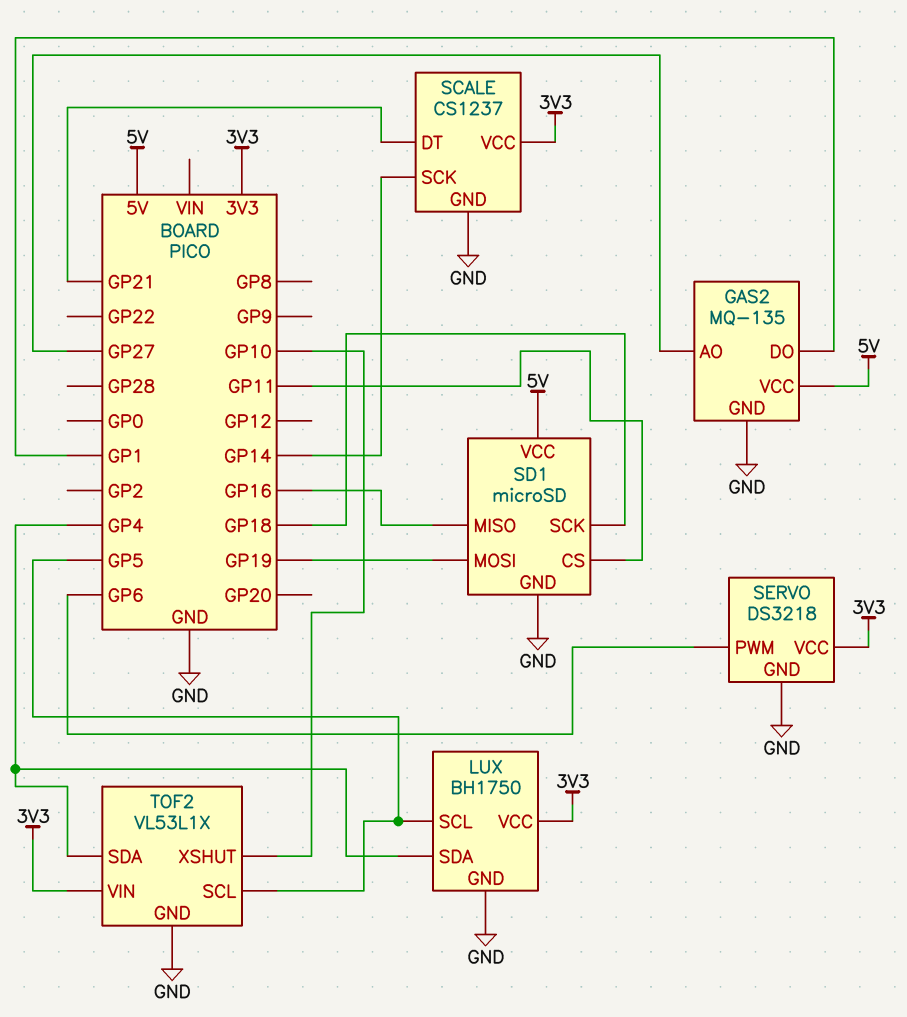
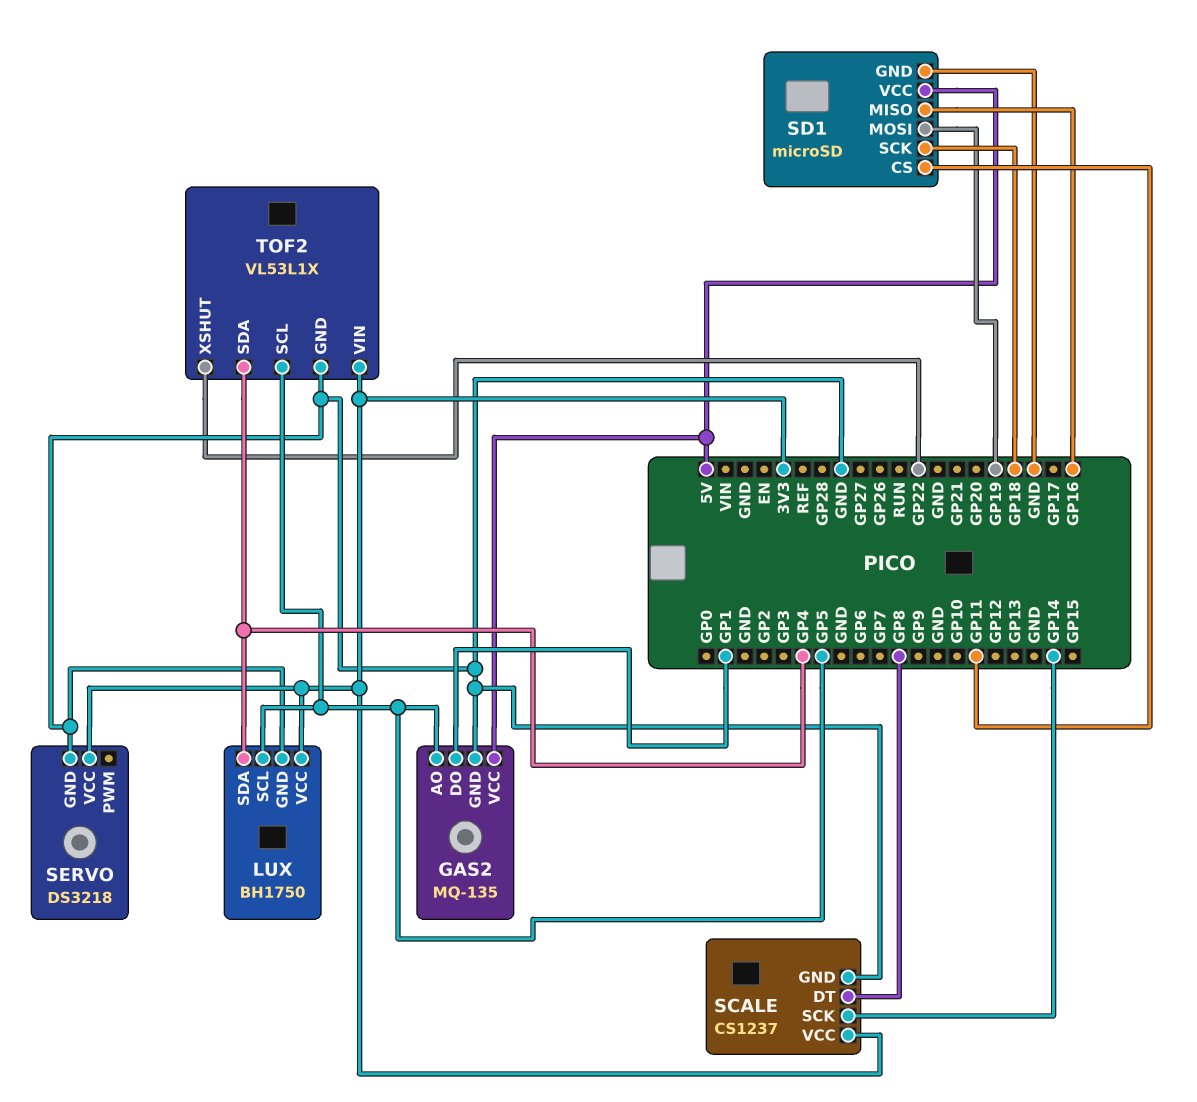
GAS2 pin AO: GP27 -> GP5
SCALE pin DT: GP21 -> GP8
SERVO pin PWM: GP6 -> none
TOF2 pin XSHUT: GP10 -> GP22

